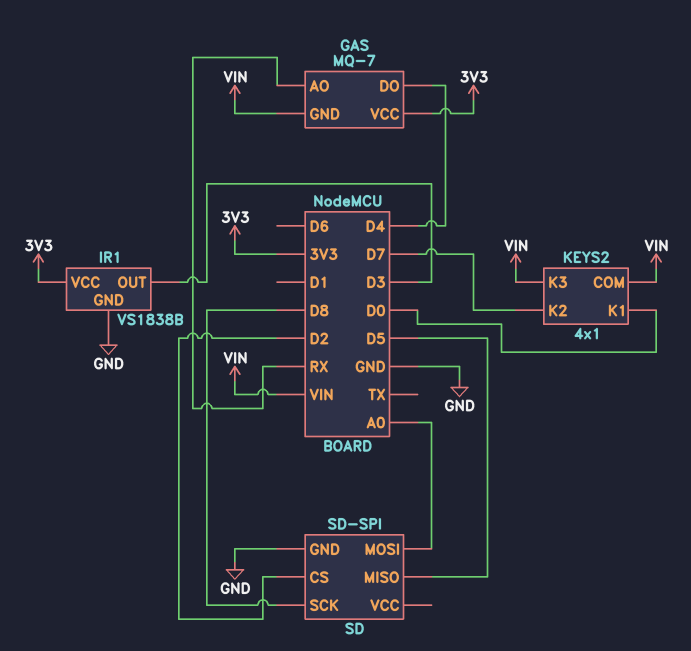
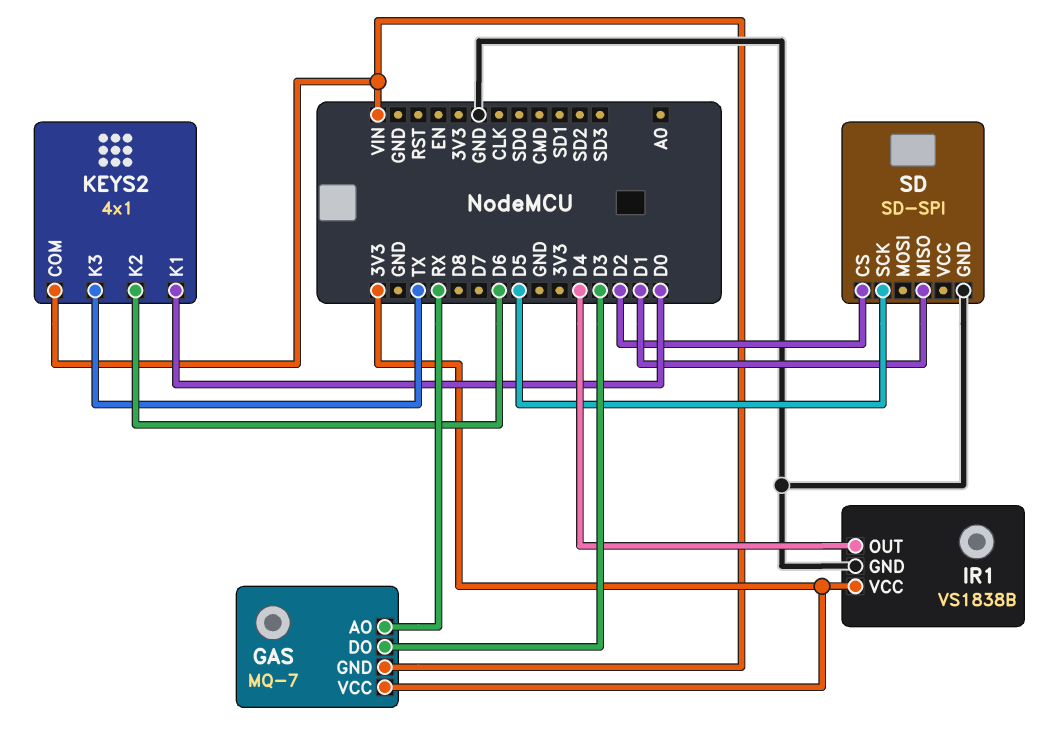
GAS pin DO: D4 -> D3
IR1 pin OUT: D3 -> D4
KEYS2 pin K2: D7 -> D6
KEYS2 pin K3: VIN -> TX
SD pin MISO: D5 -> D1
SD pin MOSI: A0 -> none
SD pin SCK: D8 -> D5

